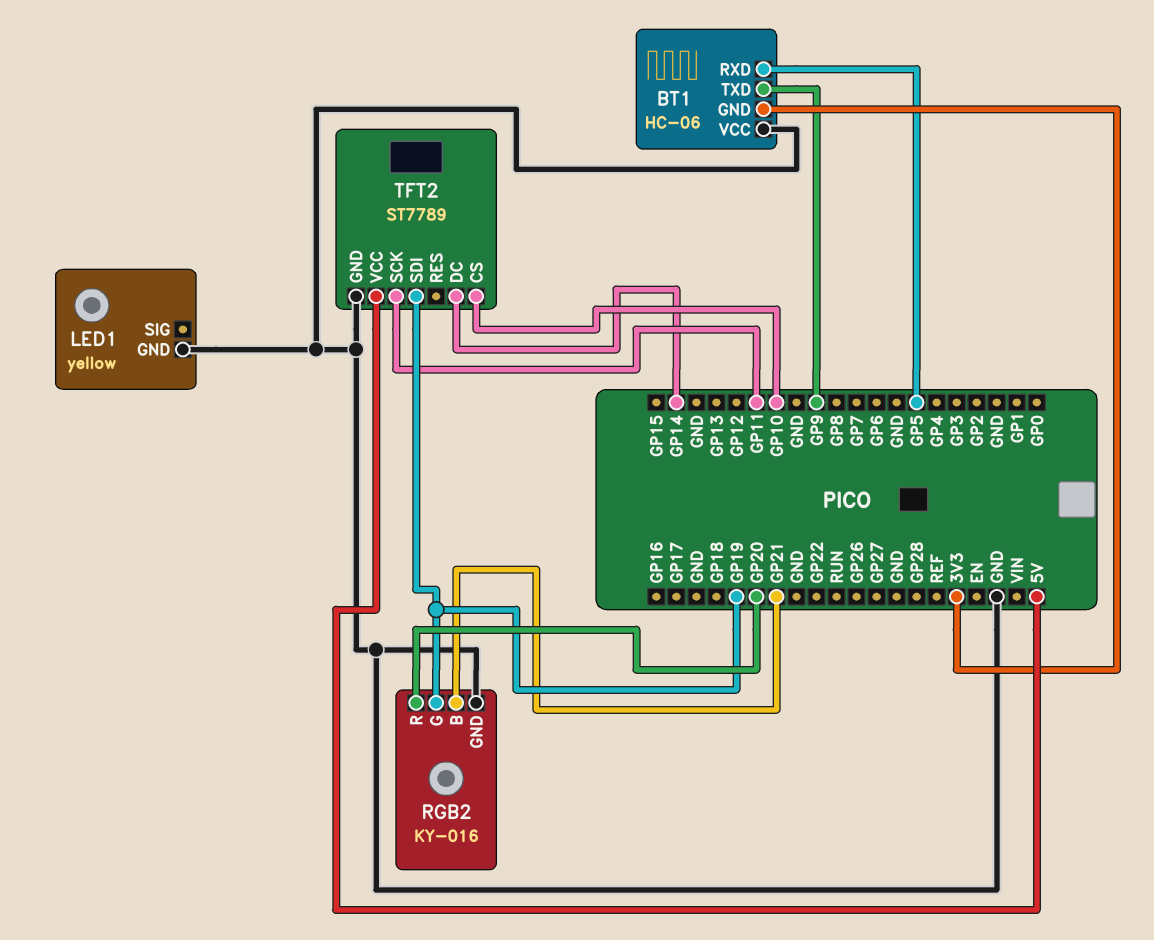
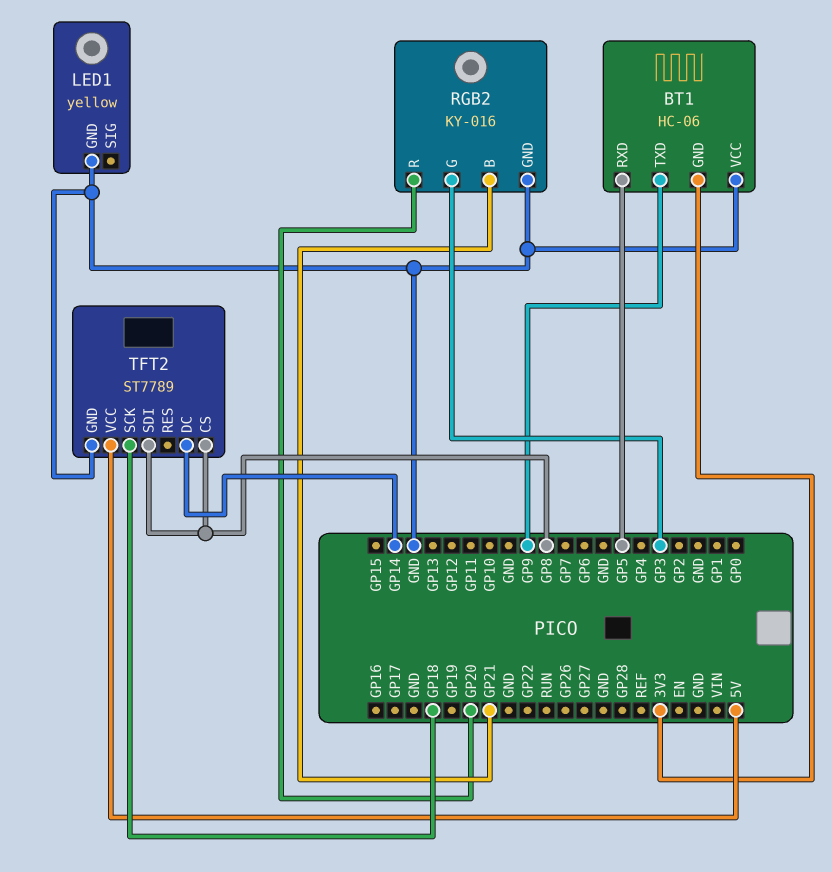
RGB2 pin G: GP19 -> GP3
TFT2 pin CS: GP10 -> GP8
TFT2 pin SCK: GP11 -> GP18
TFT2 pin SDI: GP19 -> GP8

